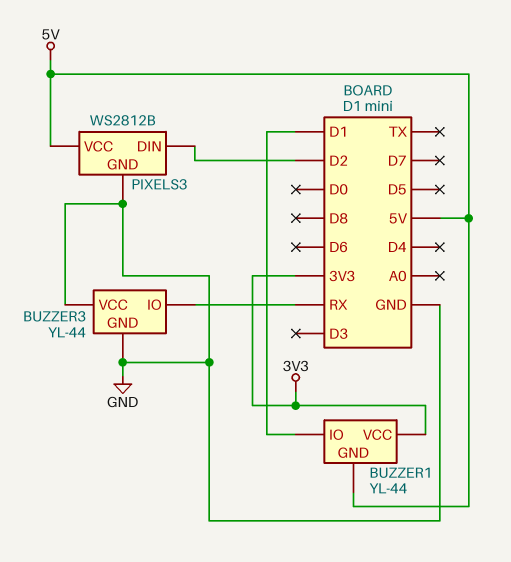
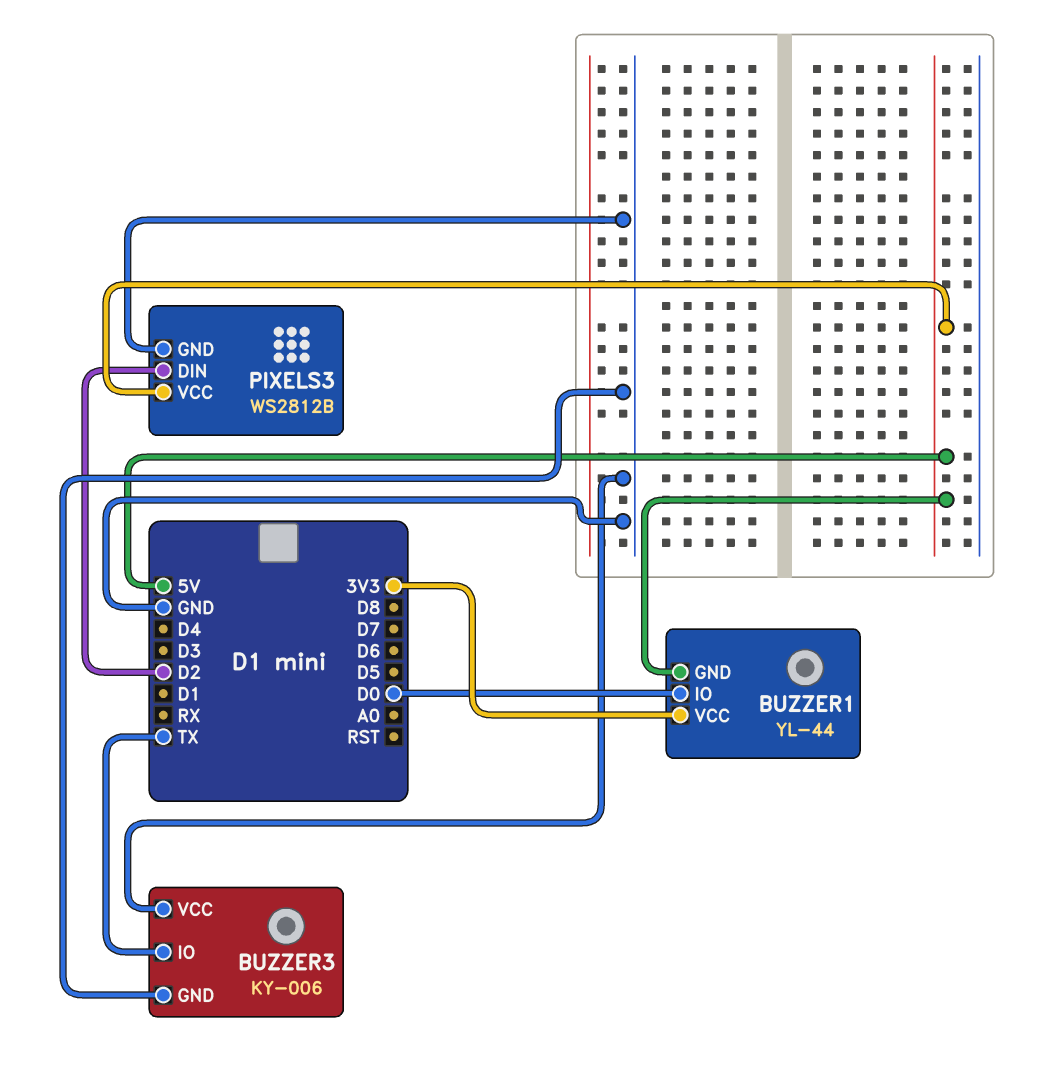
BUZZER1 pin IO: D1 -> D0
BUZZER3: YL-44 -> KY-006
BUZZER3 pin IO: RX -> TX

